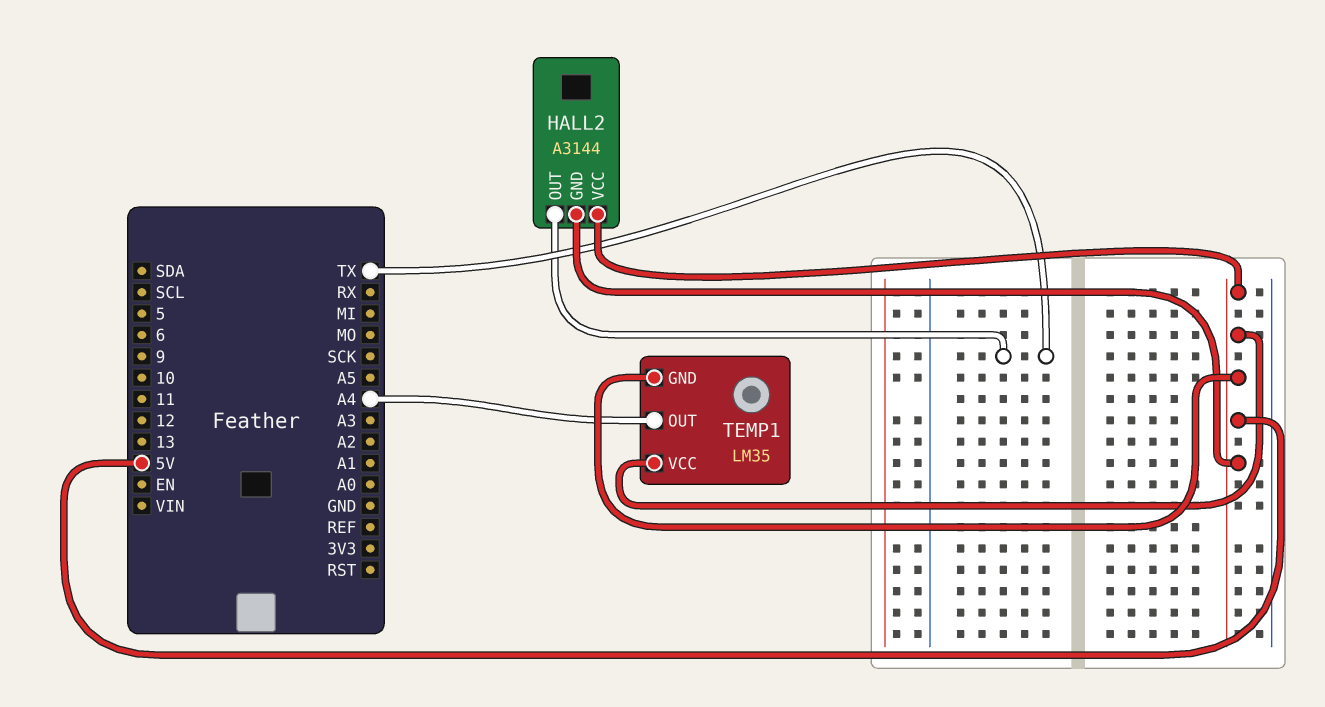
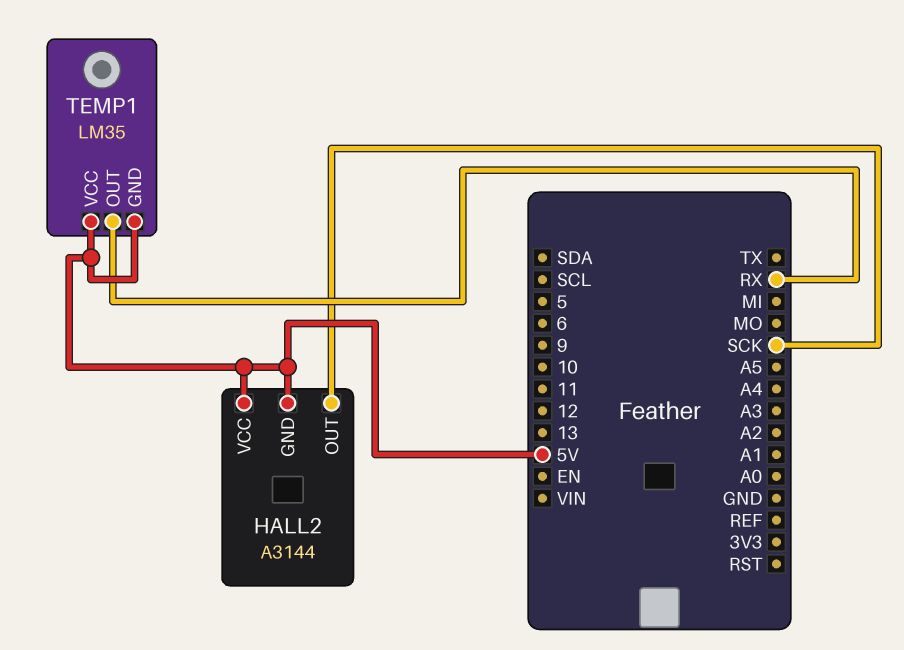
HALL2 pin OUT: TX -> SCK
TEMP1 pin OUT: A4 -> RX

